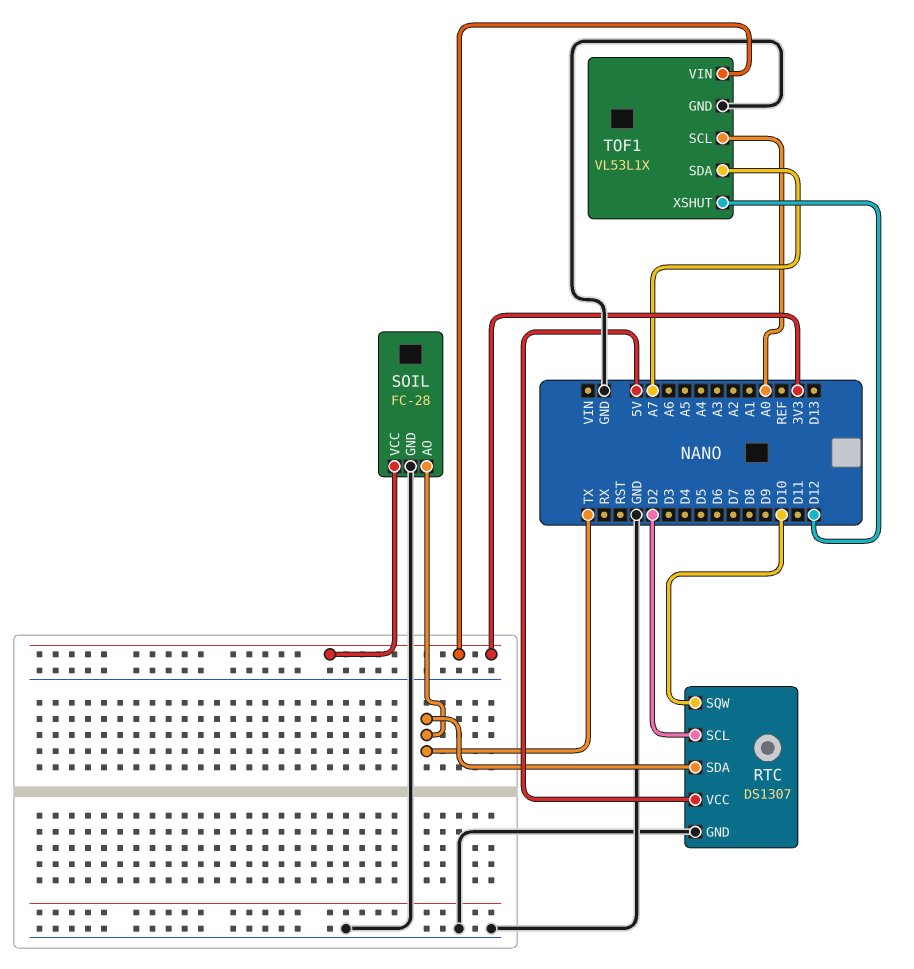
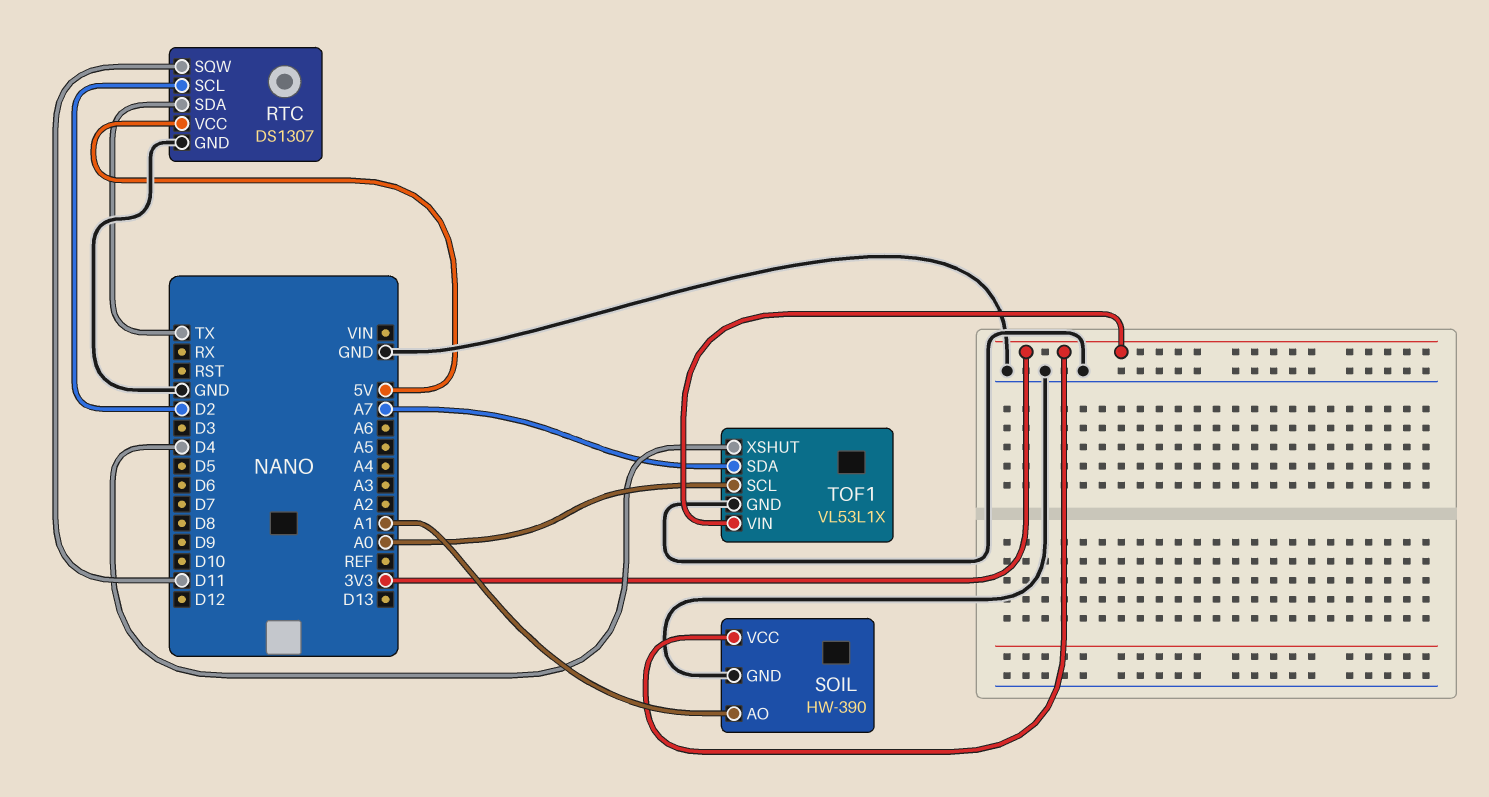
RTC pin SQW: D10 -> D11
SOIL: FC-28 -> HW-390
SOIL pin AO: TX -> A1
TOF1 pin XSHUT: D12 -> D4

